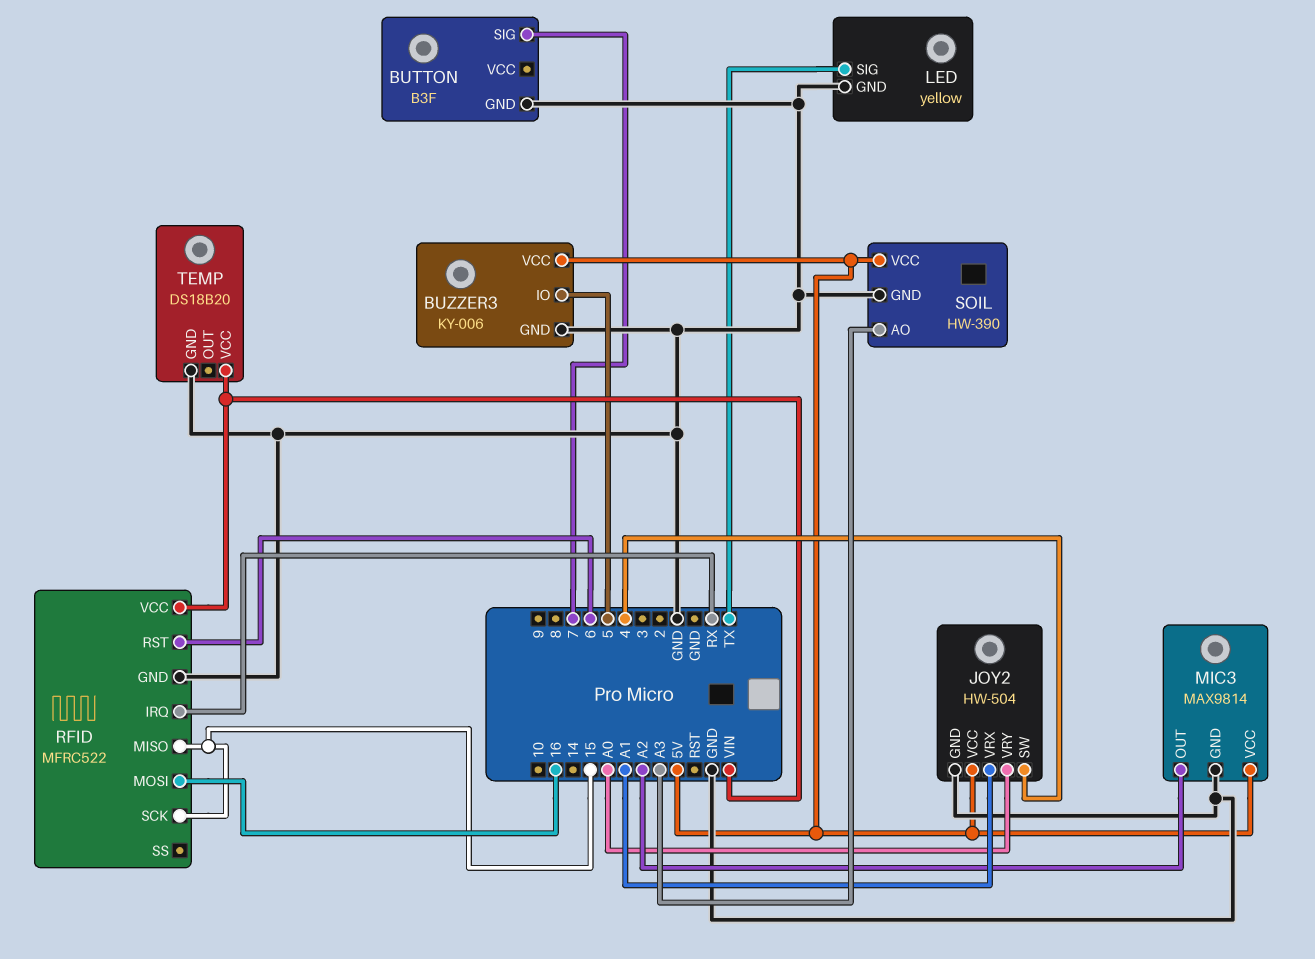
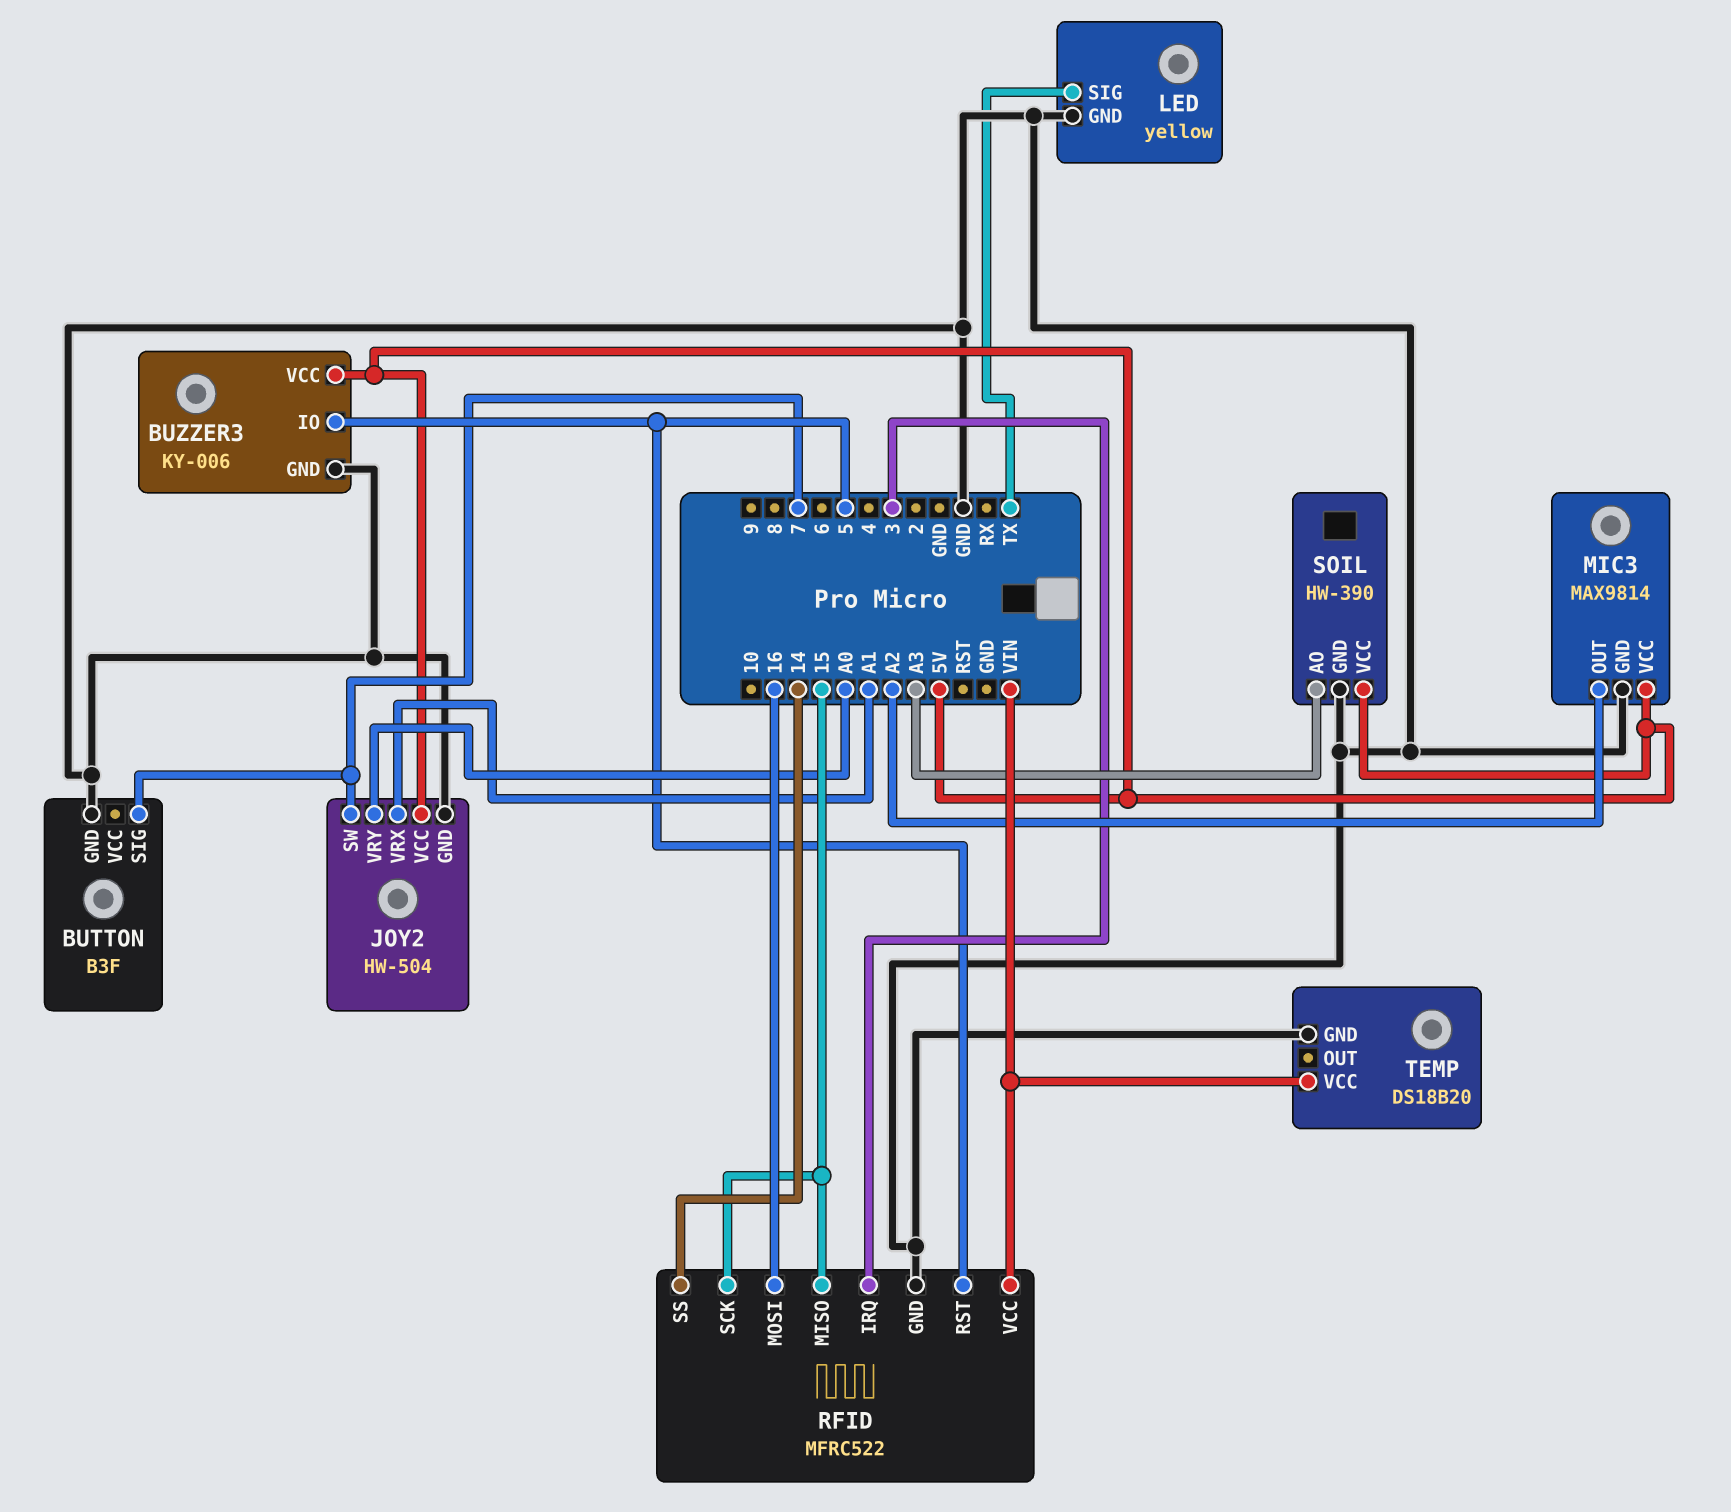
JOY2 pin SW: 4 -> 7
RFID pin IRQ: RX -> 3
RFID pin RST: 6 -> 5
RFID pin SS: none -> 14

